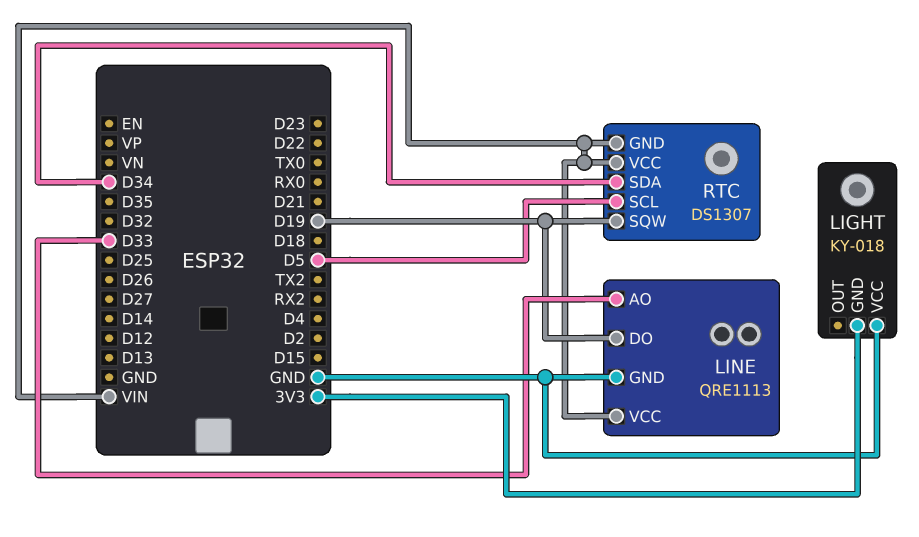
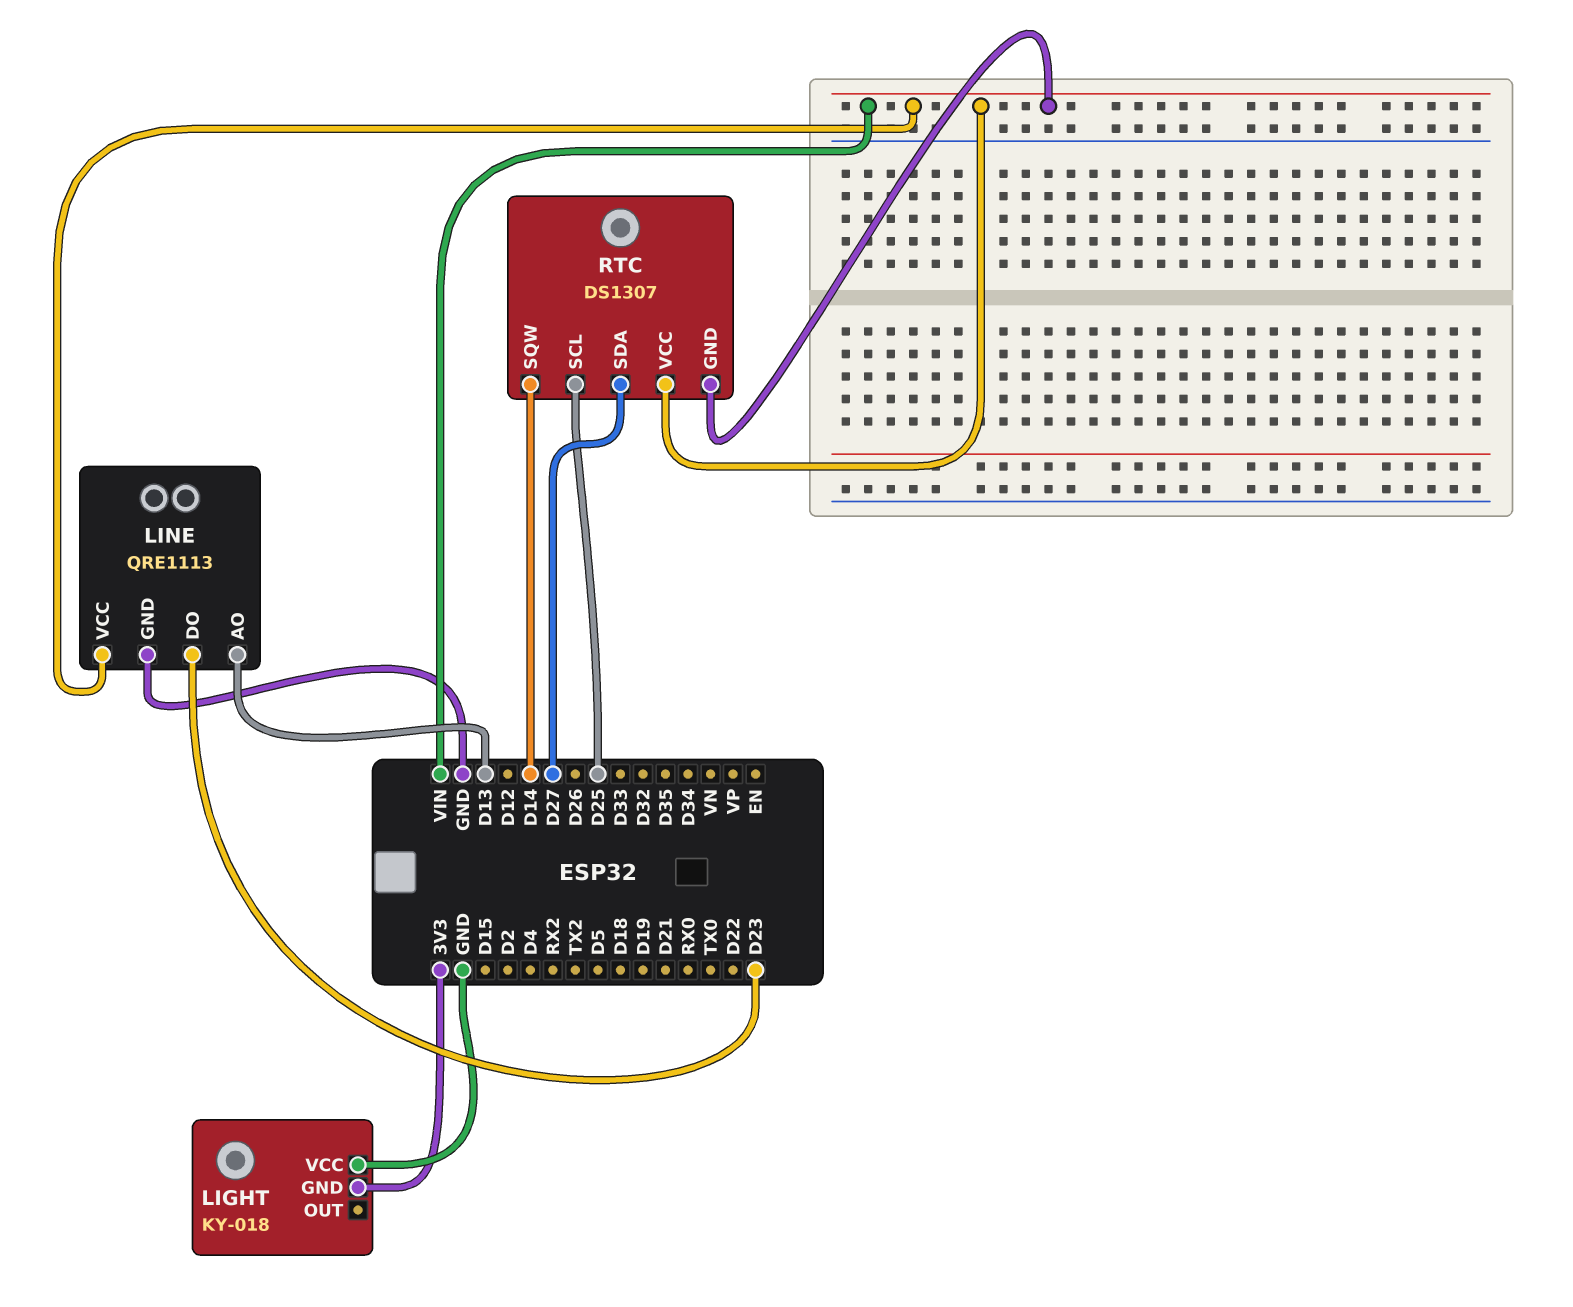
LINE pin AO: D33 -> D13
LINE pin DO: D19 -> D23
RTC pin SCL: D5 -> D25
RTC pin SDA: D34 -> D27
RTC pin SQW: D19 -> D14

